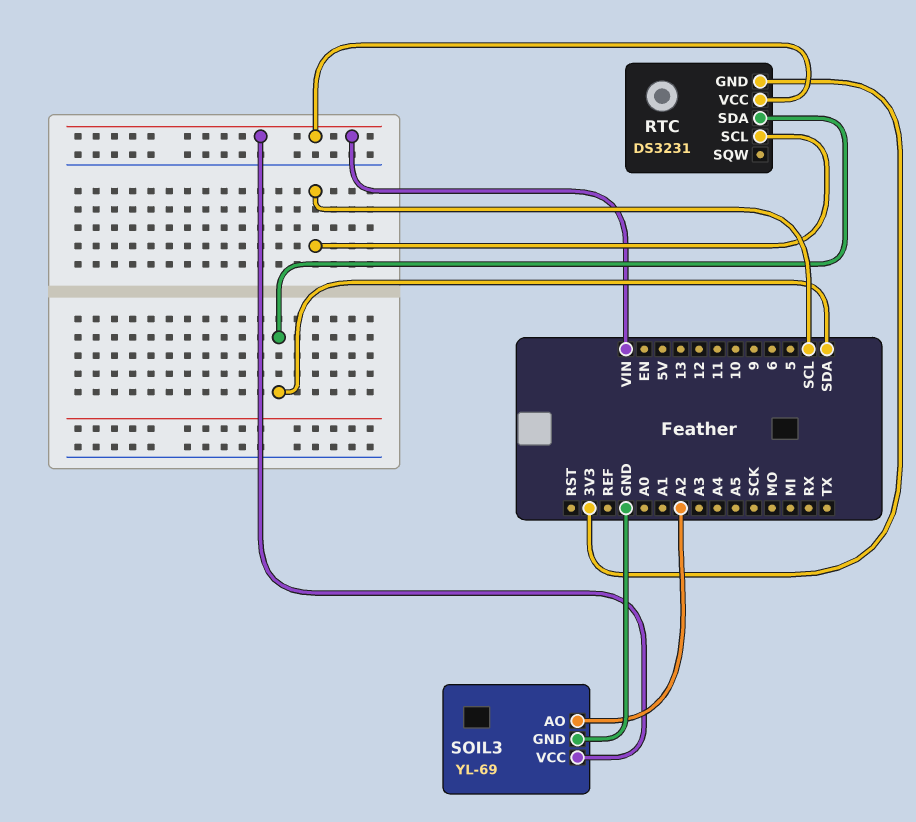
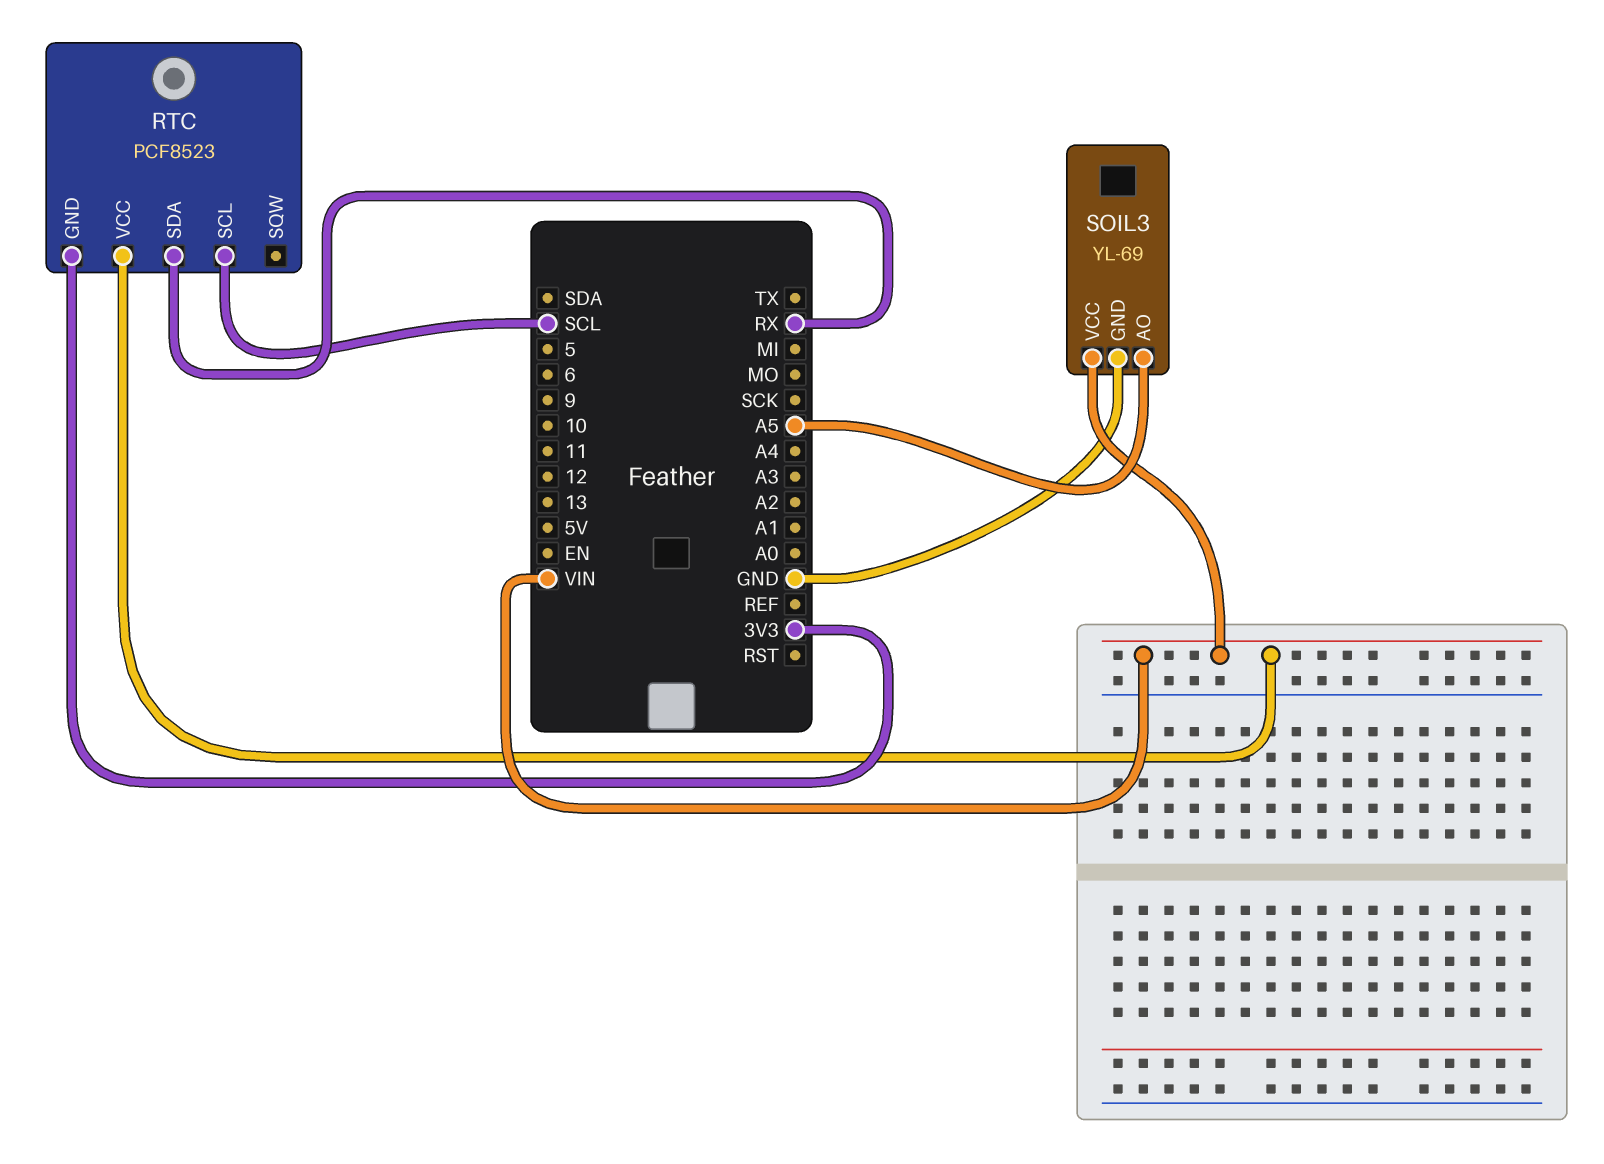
RTC: DS3231 -> PCF8523
RTC pin SDA: SDA -> RX
SOIL3 pin AO: A2 -> A5

